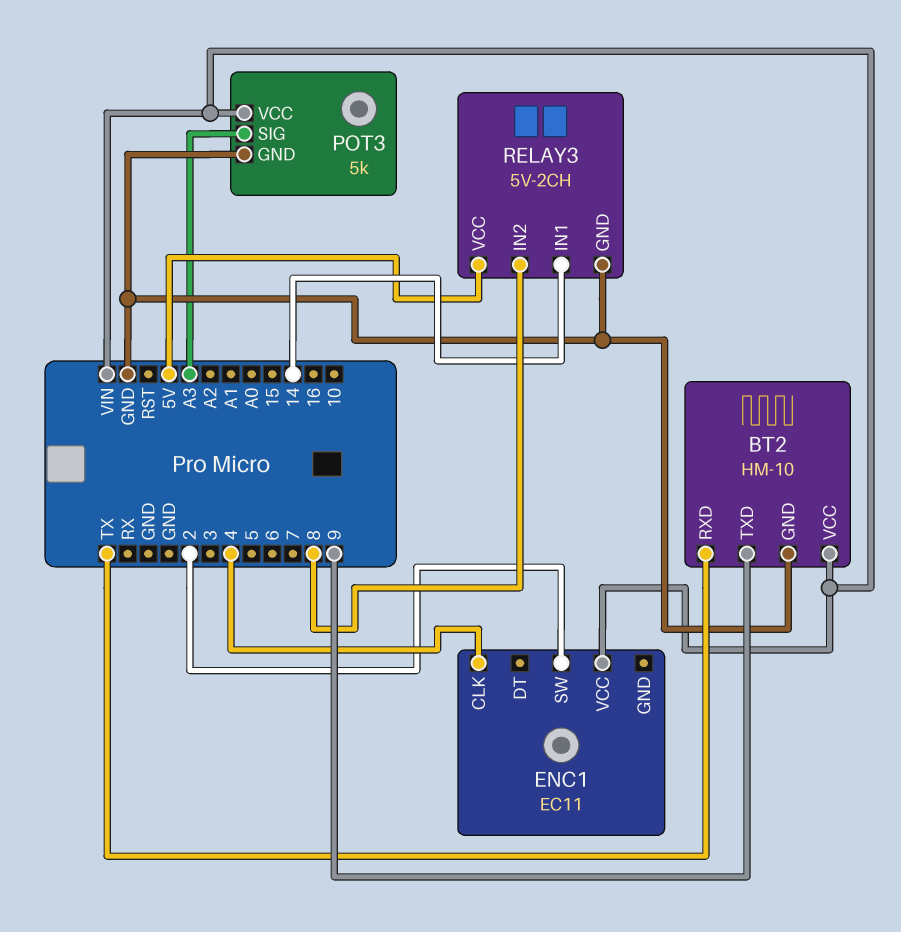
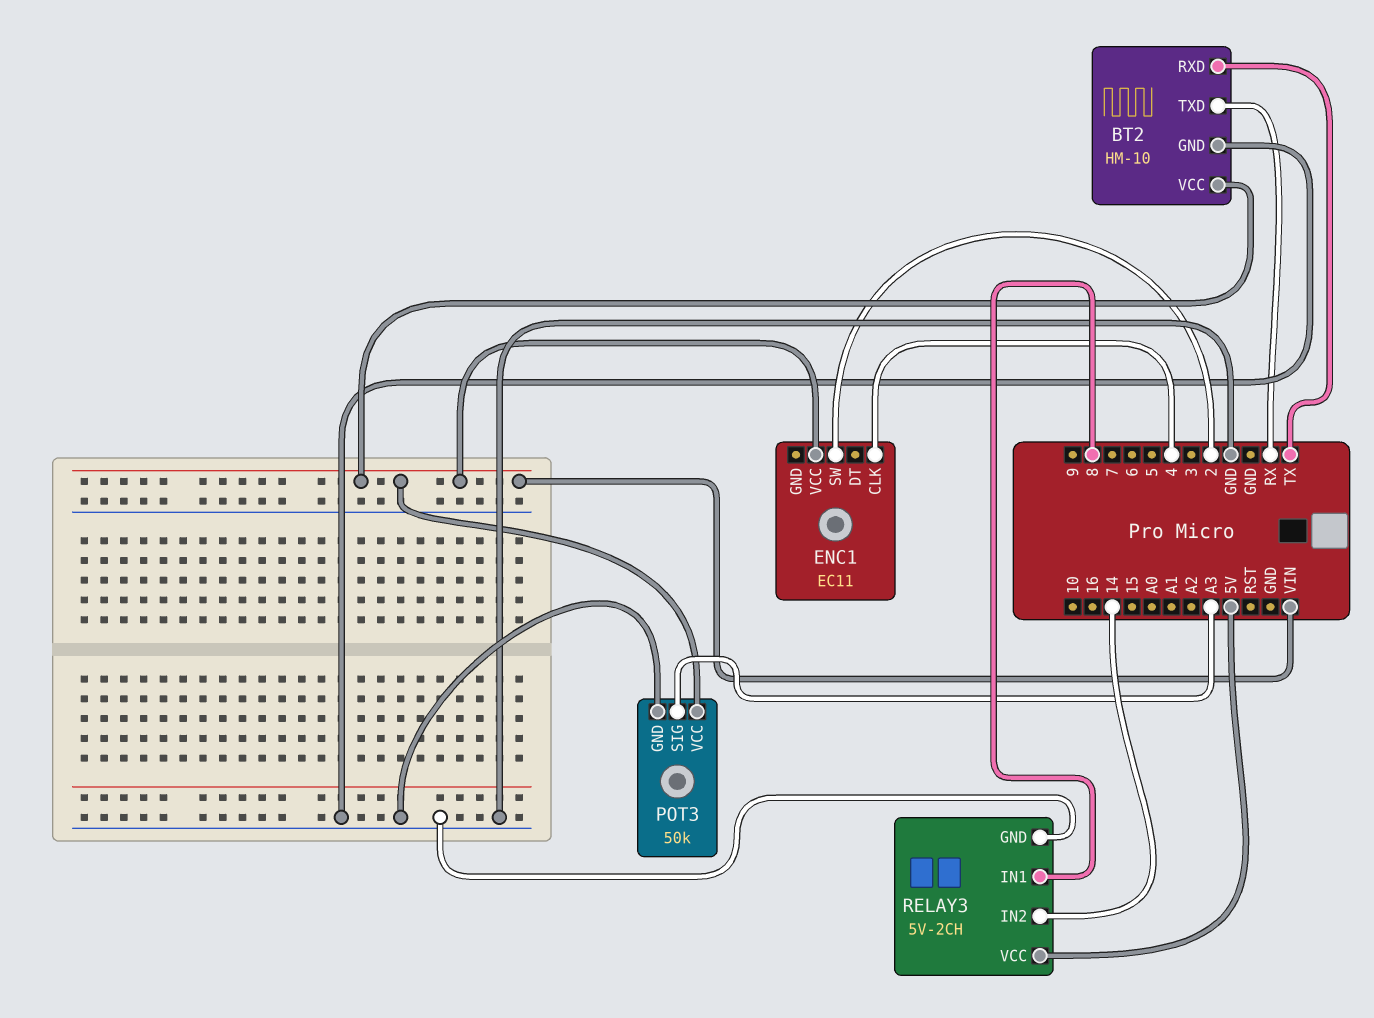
BT2 pin TXD: 9 -> RX
POT3: 5k -> 50k
RELAY3 pin IN1: 14 -> 8
RELAY3 pin IN2: 8 -> 14

